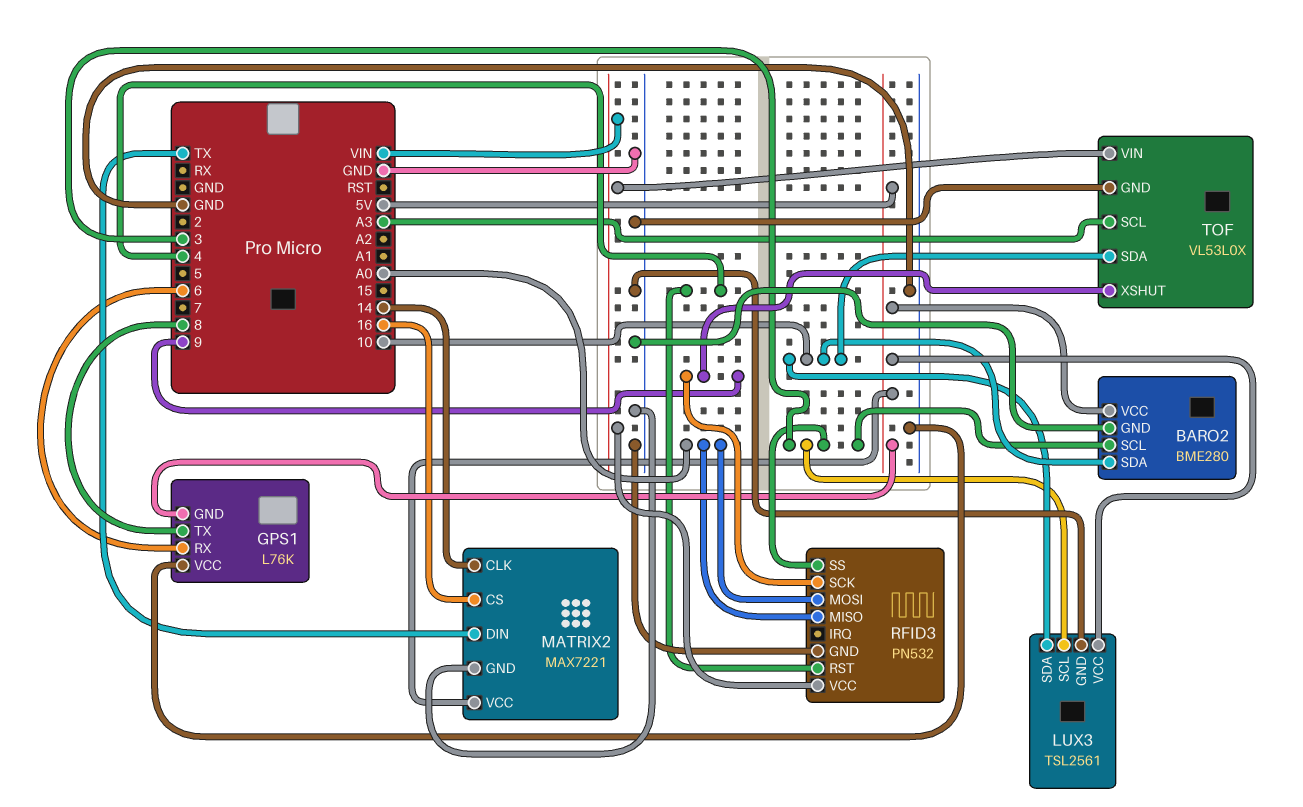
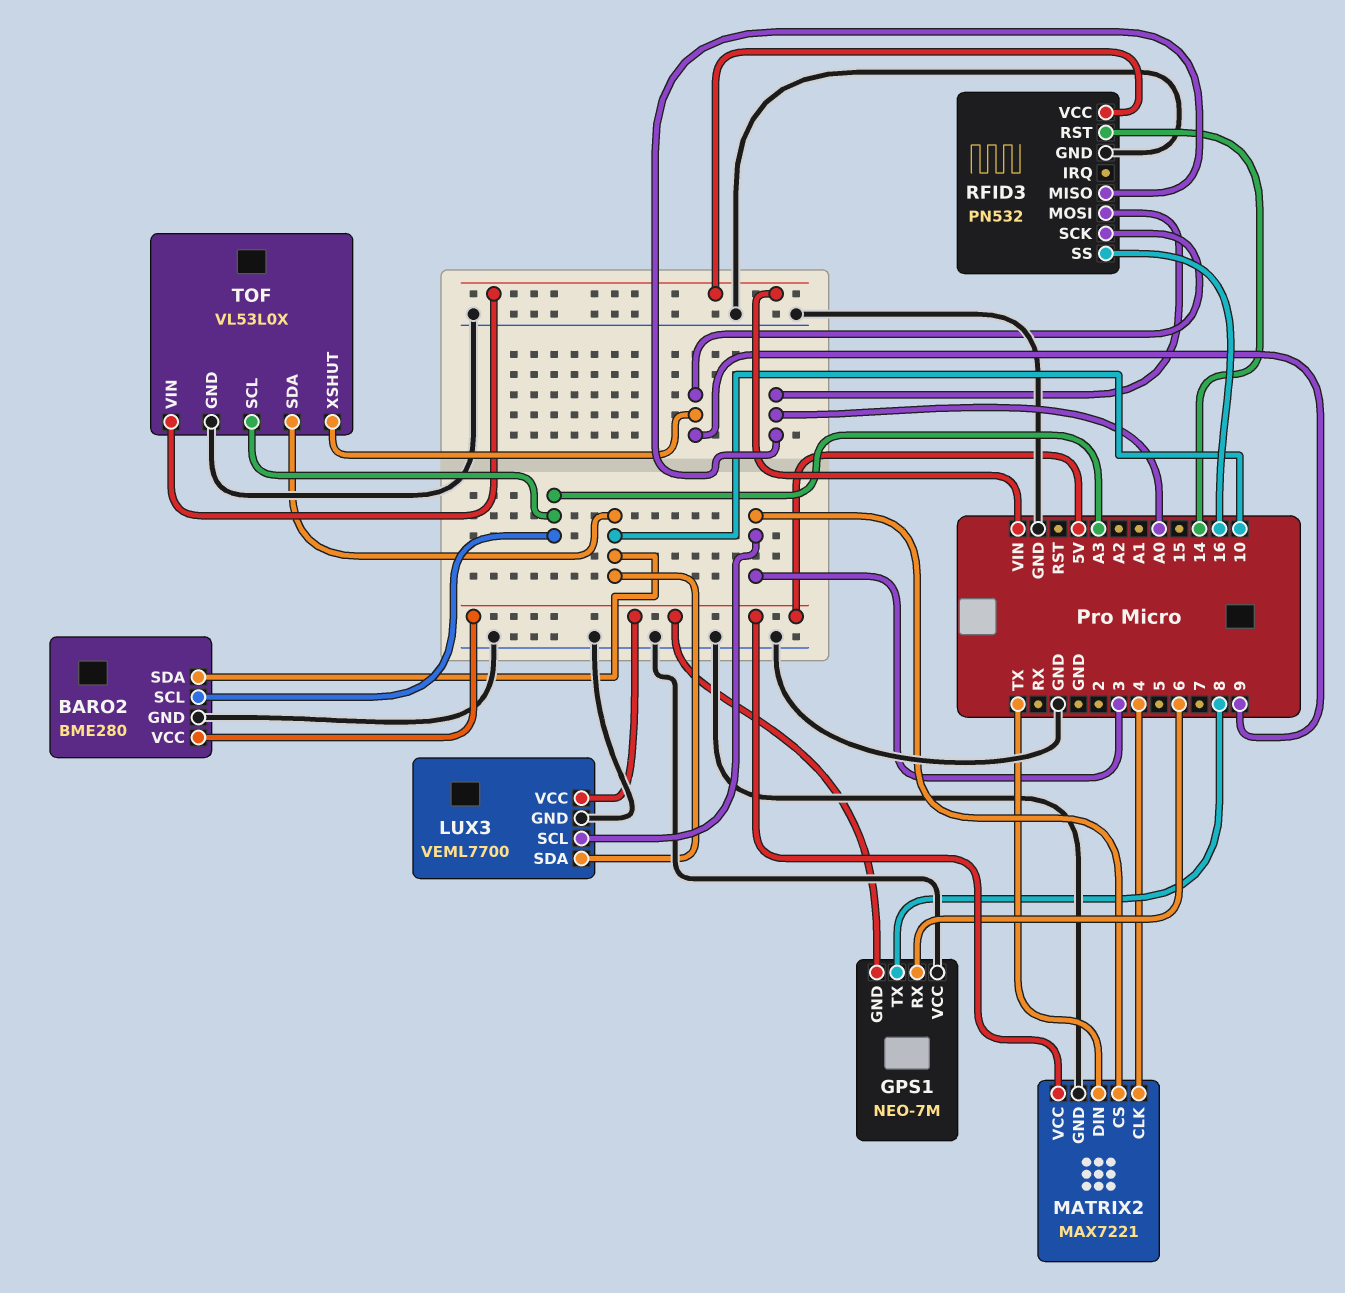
BARO2 pin SCL: 3 -> A3
GPS1: L76K -> NEO-7M
LUX3: TSL2561 -> VEML7700
MATRIX2 pin CLK: 14 -> 4
MATRIX2 pin CS: 16 -> 3
RFID3 pin RST: 4 -> 14
RFID3 pin SS: 3 -> 16

